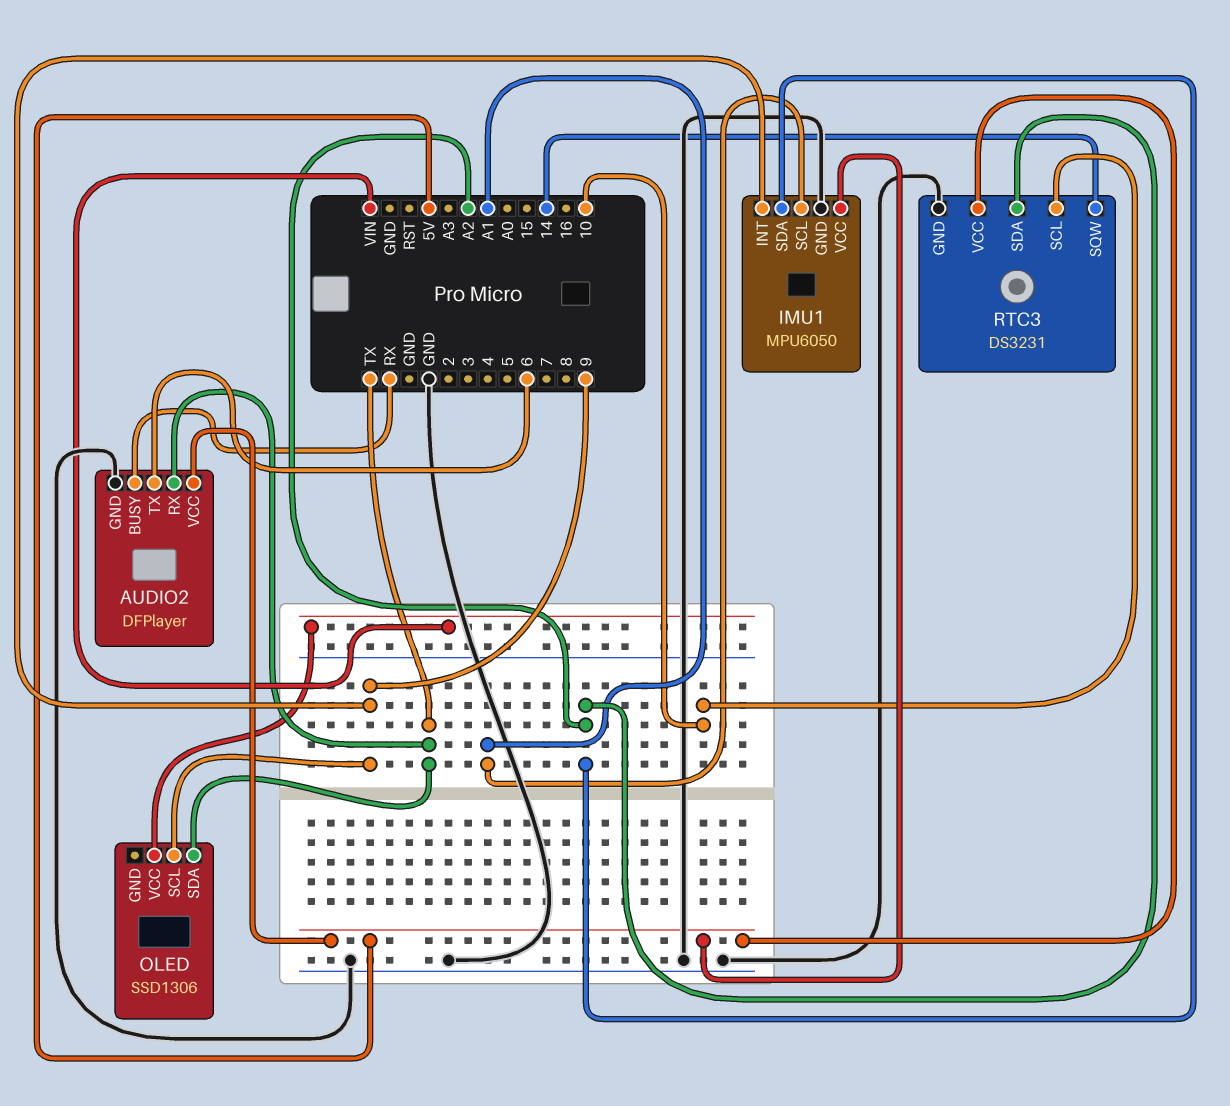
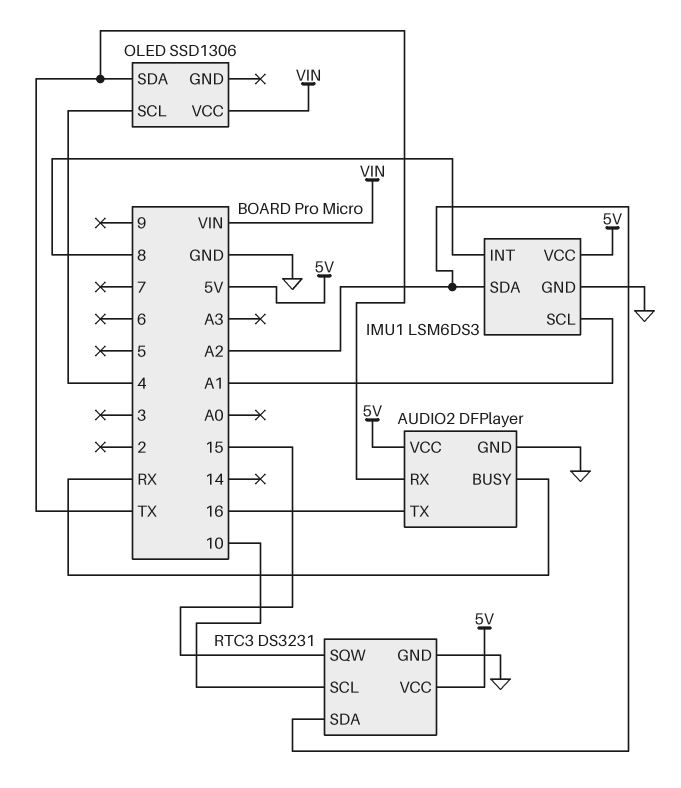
AUDIO2 pin TX: 6 -> 16
IMU1: MPU6050 -> LSM6DS3
IMU1 pin INT: 9 -> 8
OLED pin SCL: 9 -> 4
RTC3 pin SQW: 14 -> 15

